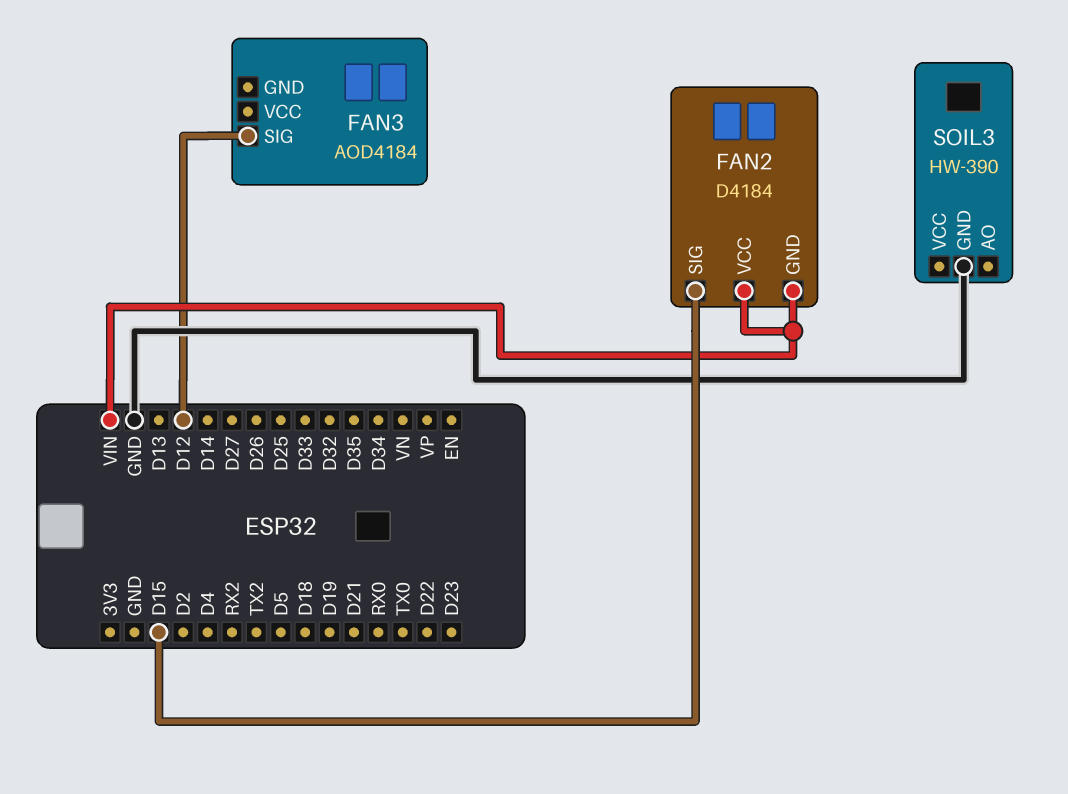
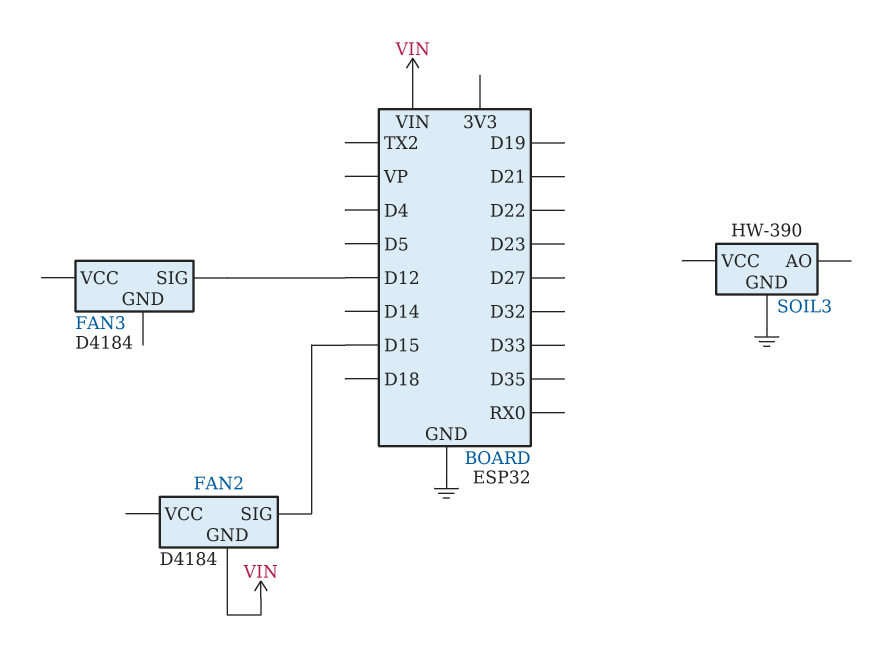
FAN2 pin VCC: VIN -> none
FAN3: AOD4184 -> D4184

